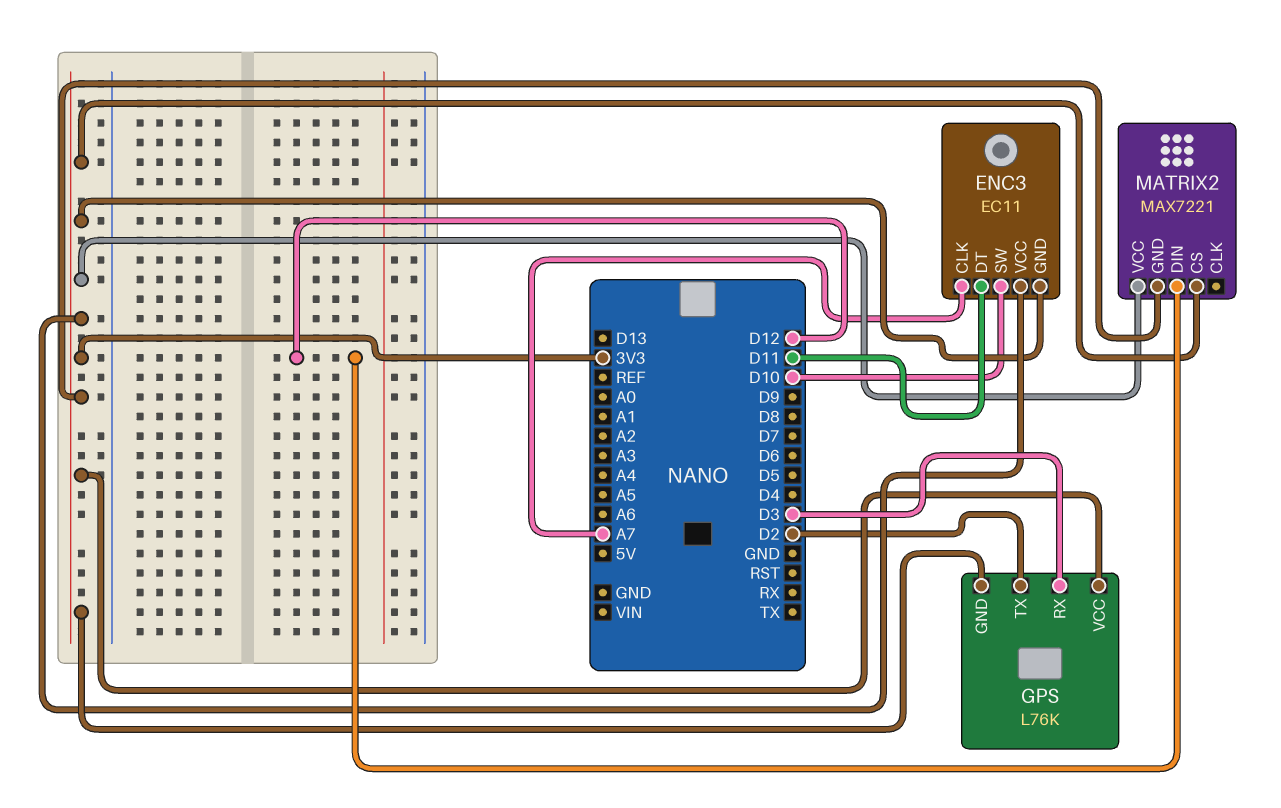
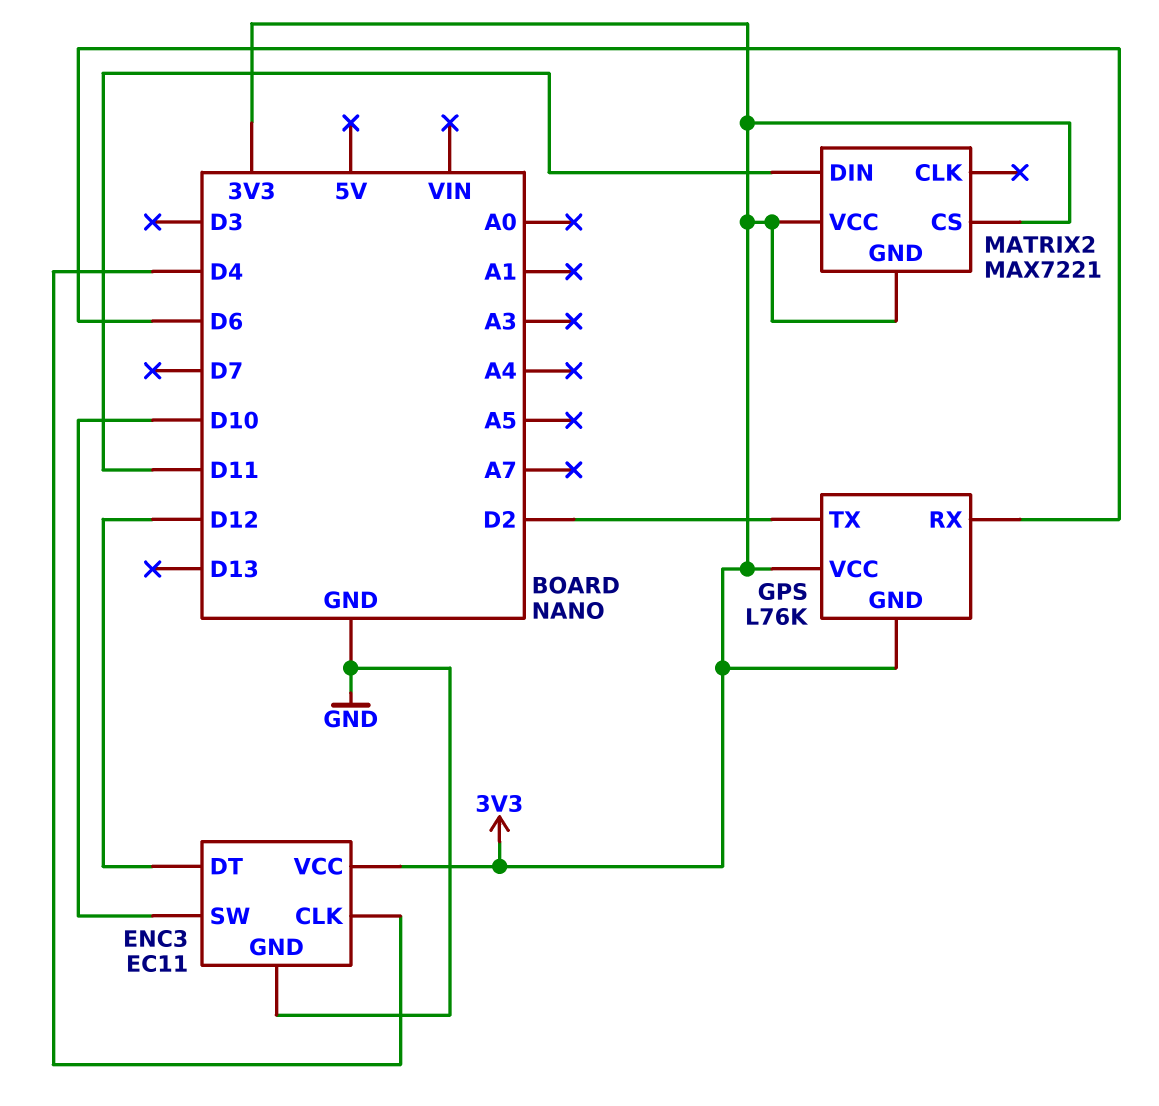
ENC3 pin CLK: A7 -> D4
ENC3 pin DT: D11 -> D12
ENC3 pin GND: 3V3 -> GND
GPS pin RX: D3 -> D6
MATRIX2 pin DIN: D12 -> D11

